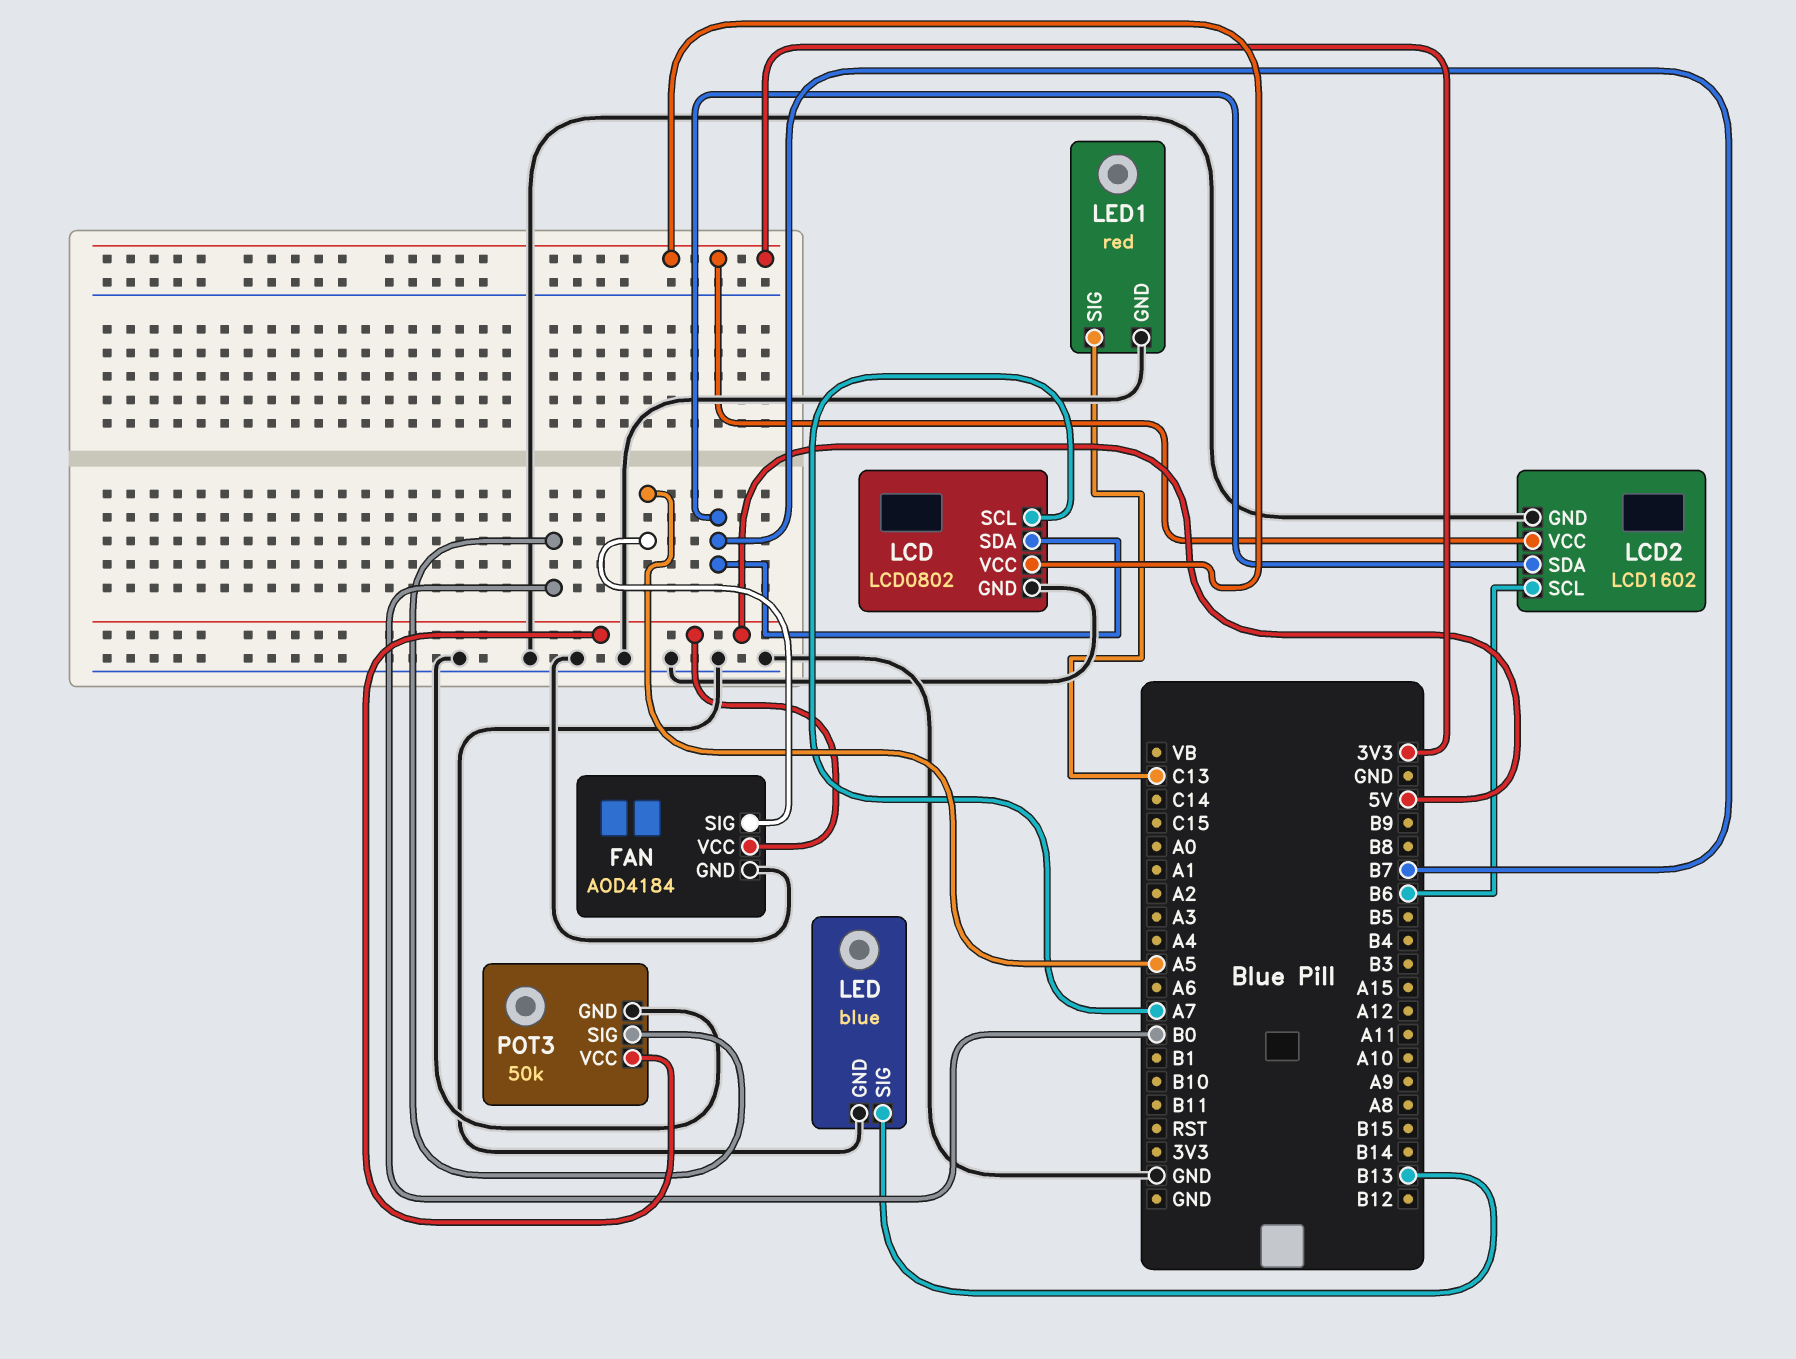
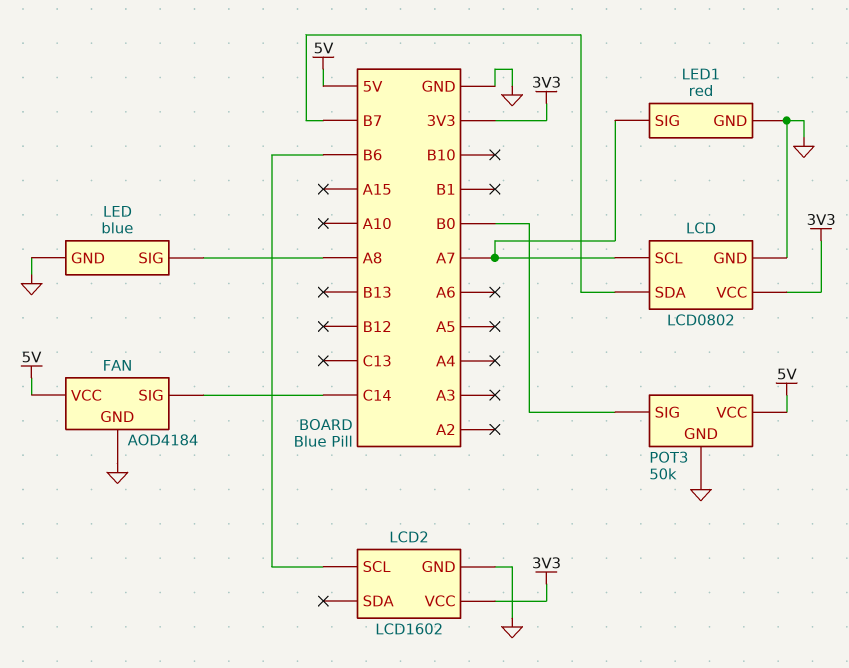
FAN pin SIG: A5 -> C14
LCD2 pin SDA: B7 -> none
LED pin SIG: B13 -> A8
LED1 pin SIG: C13 -> A7

